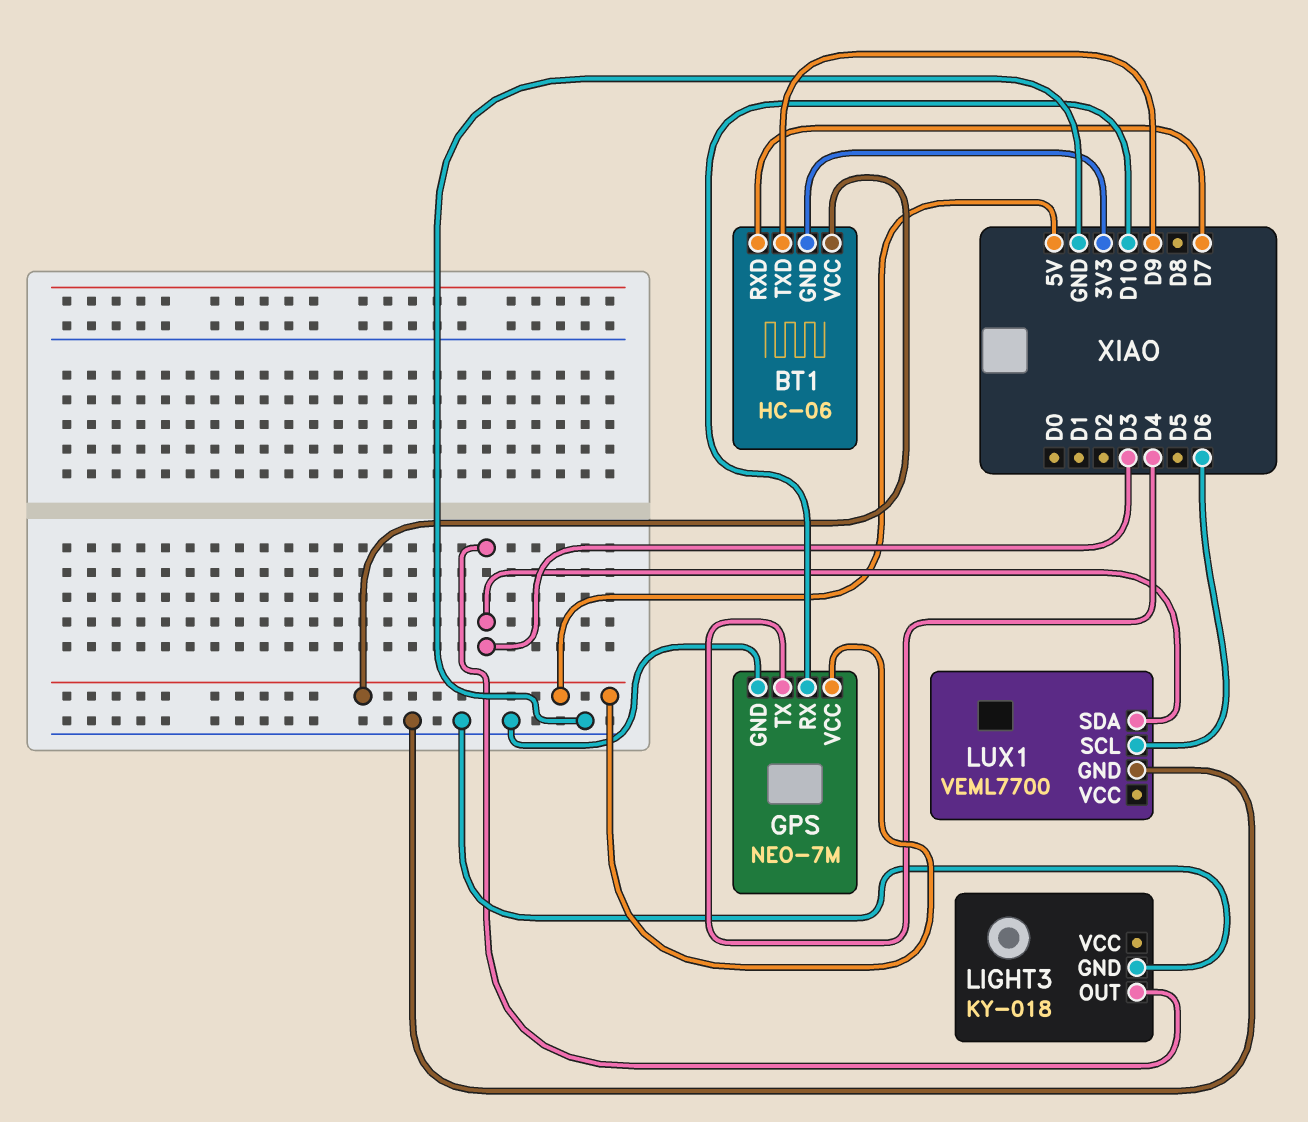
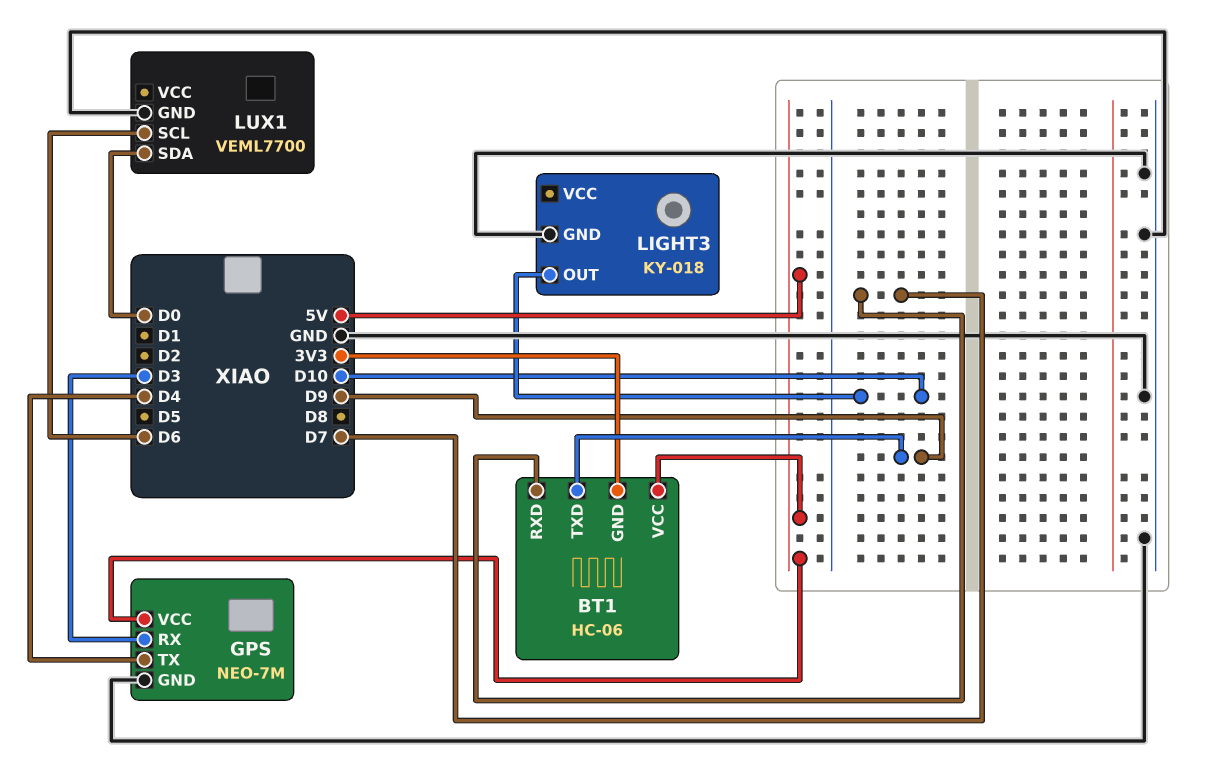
GPS pin RX: D10 -> D3
LIGHT3 pin OUT: D3 -> D10
LUX1 pin SDA: D3 -> D0

